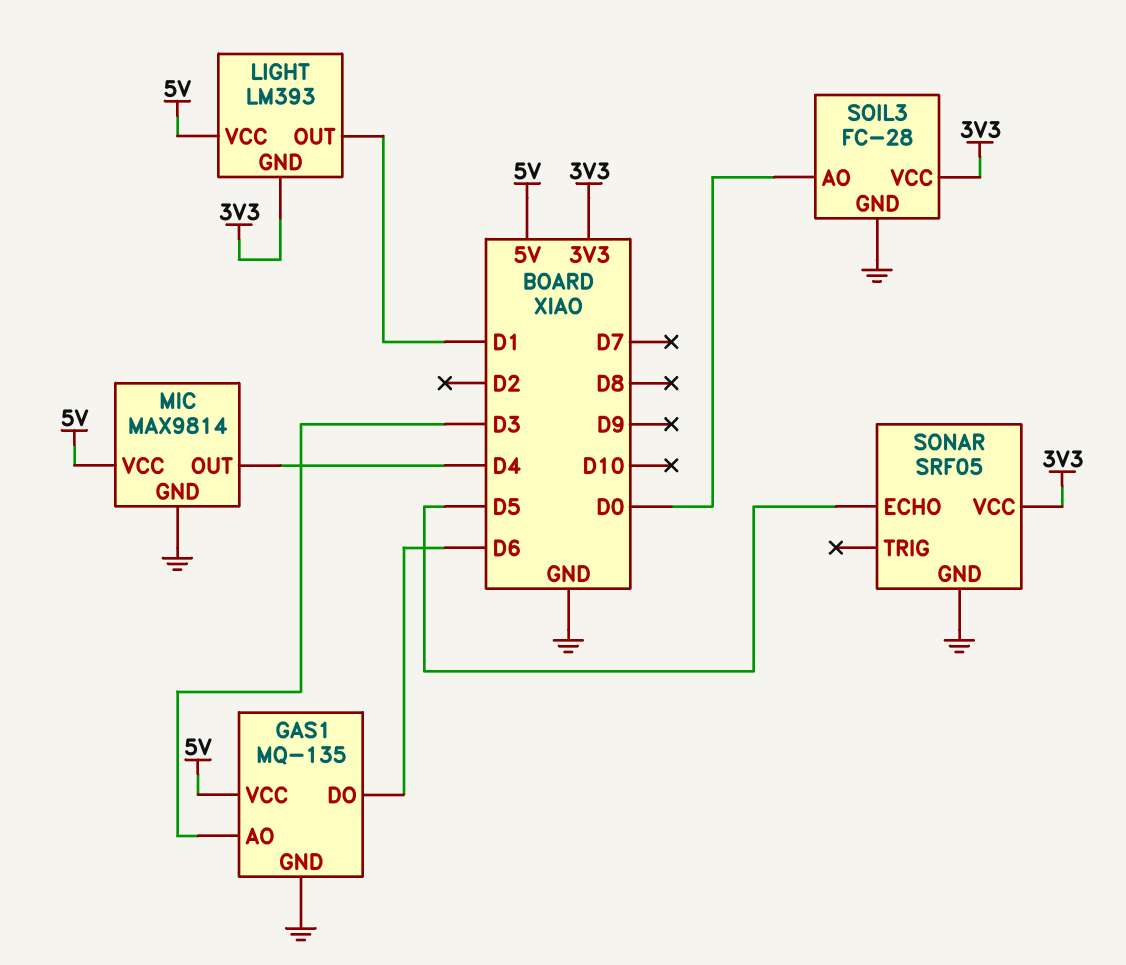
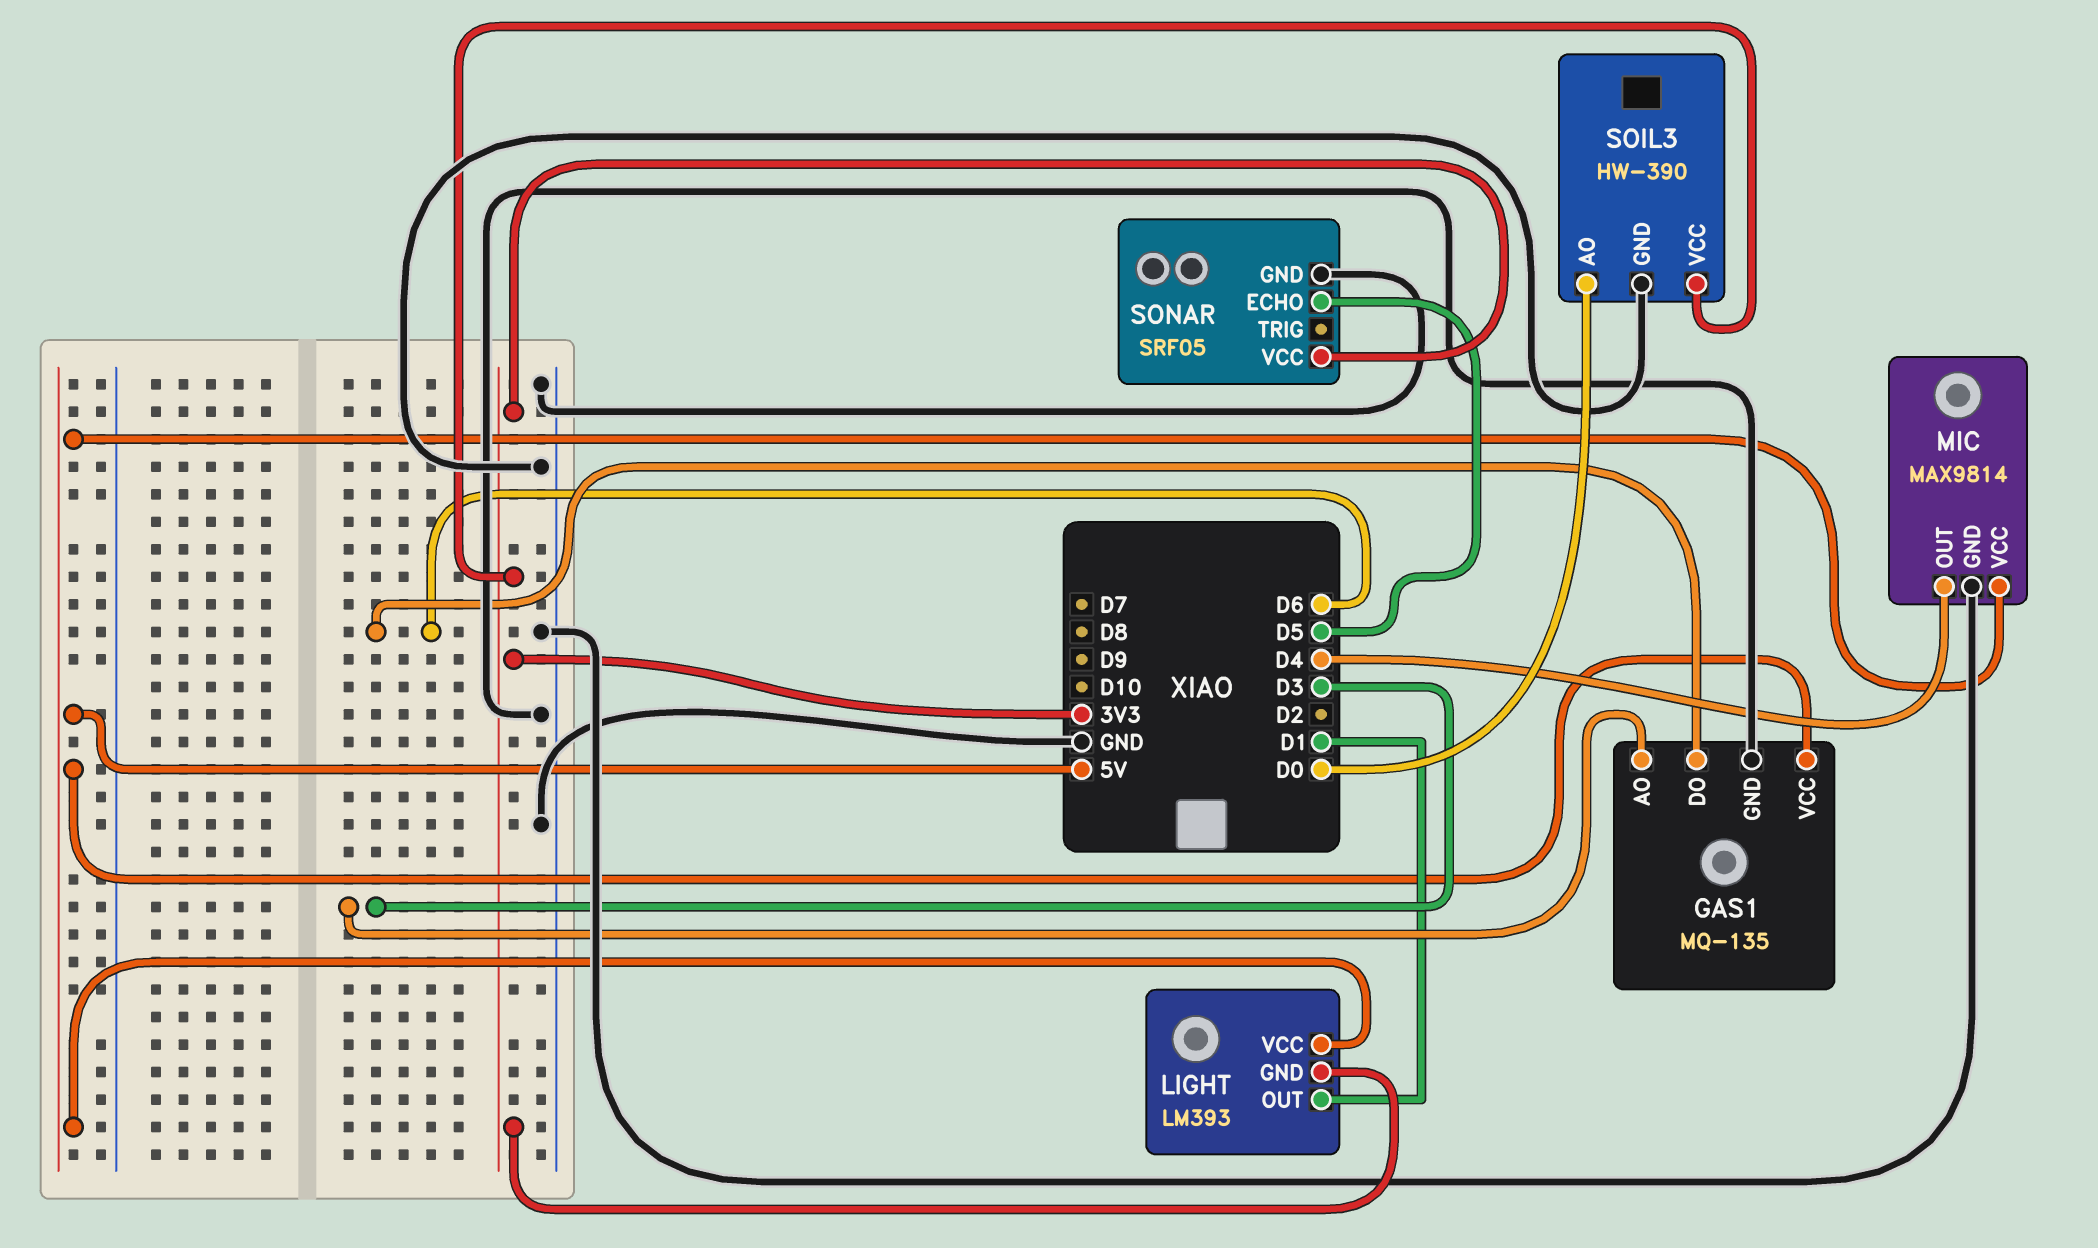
SOIL3: FC-28 -> HW-390

